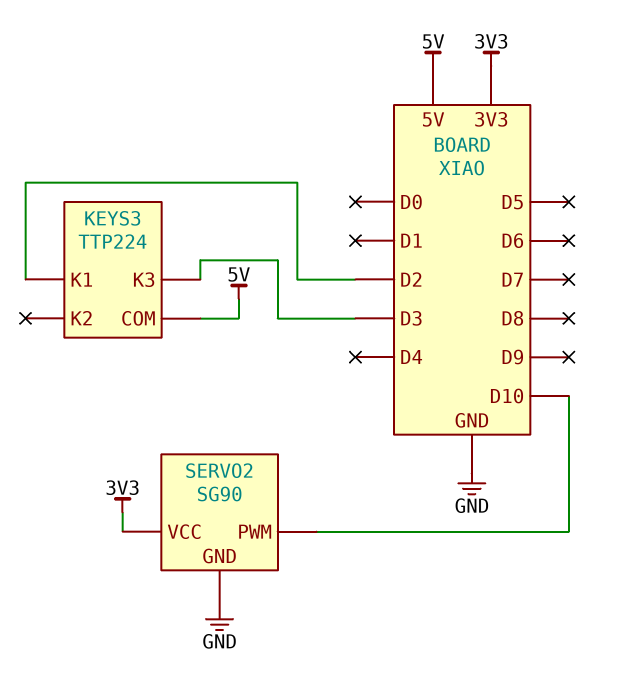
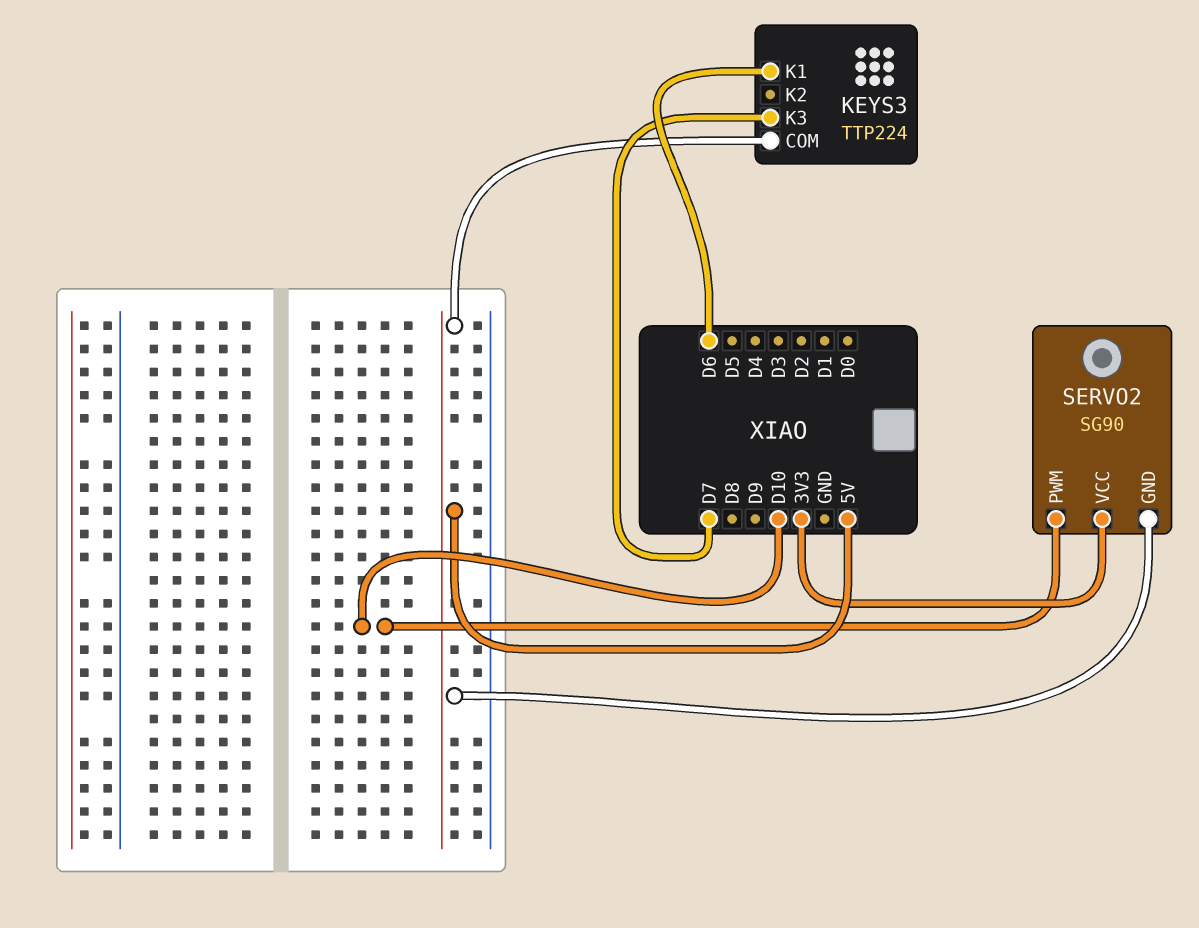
KEYS3 pin K1: D2 -> D6
KEYS3 pin K3: D3 -> D7
SERVO2 pin GND: GND -> 5V

